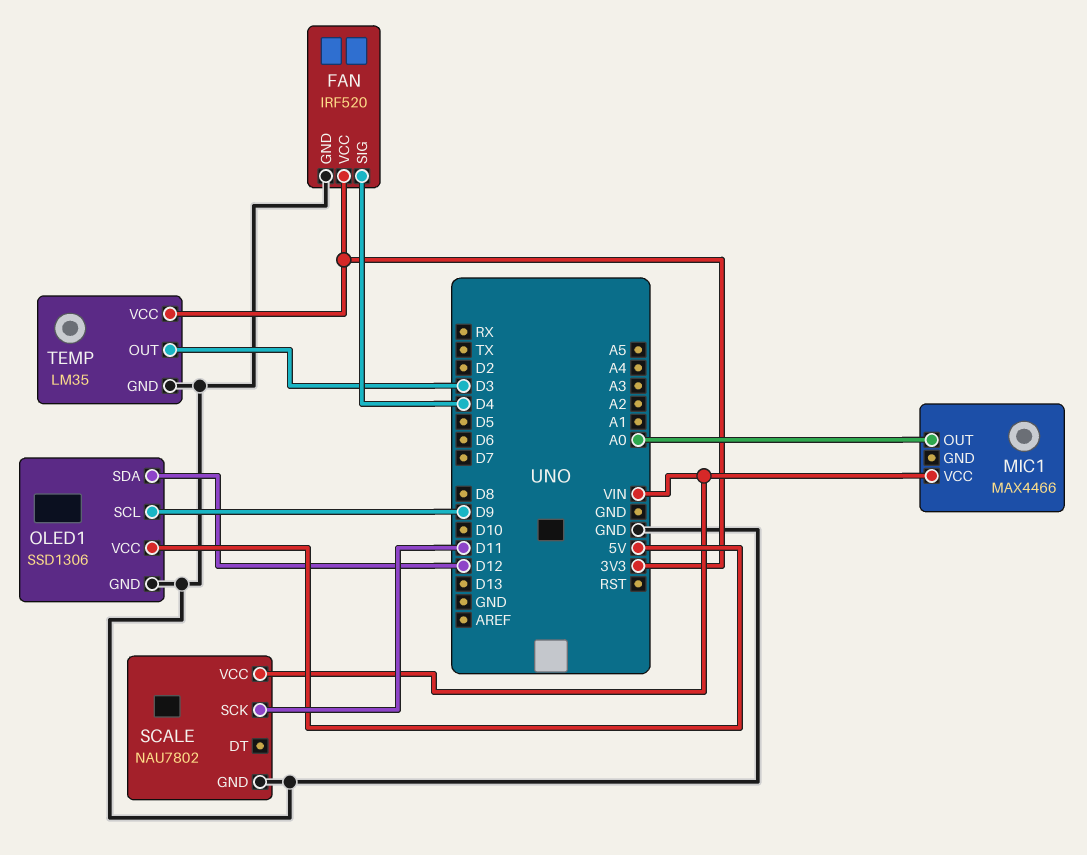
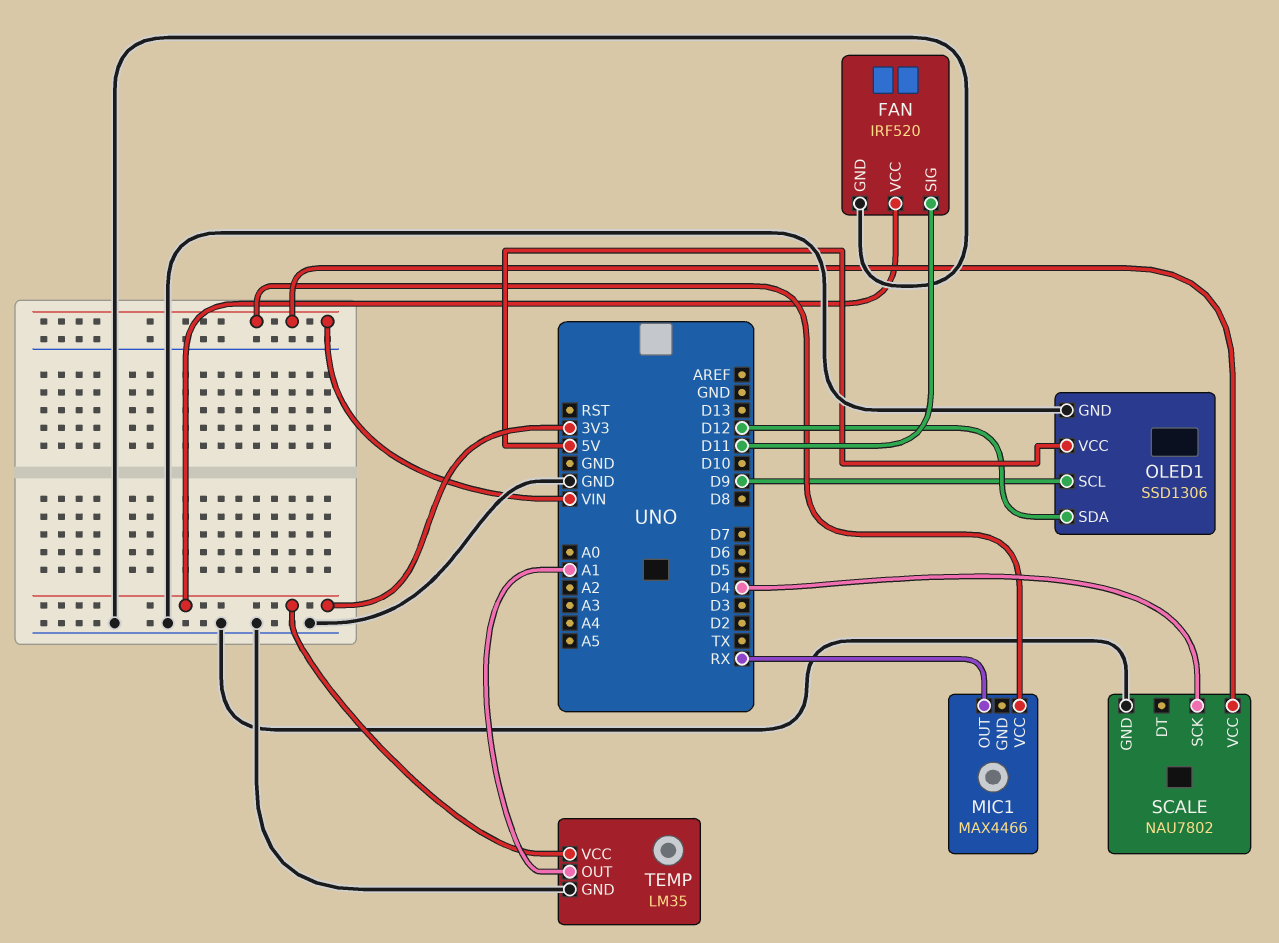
FAN pin SIG: D4 -> D11
MIC1 pin OUT: A0 -> RX
SCALE pin SCK: D11 -> D4
TEMP pin OUT: D3 -> A1

